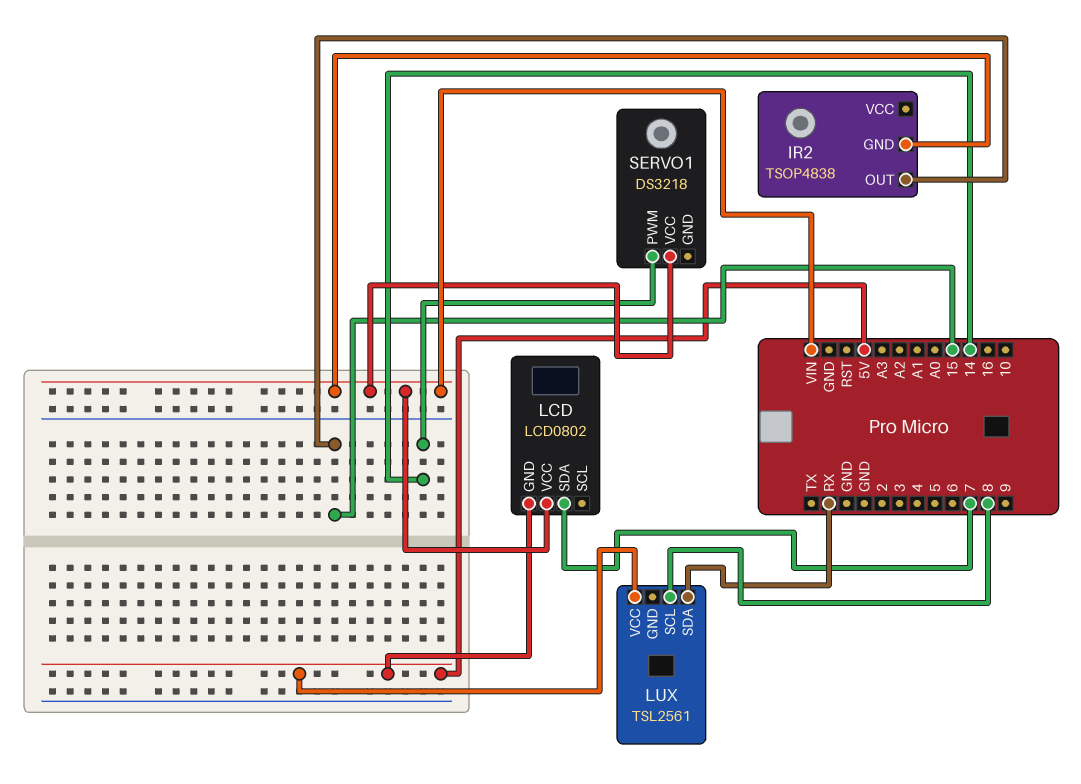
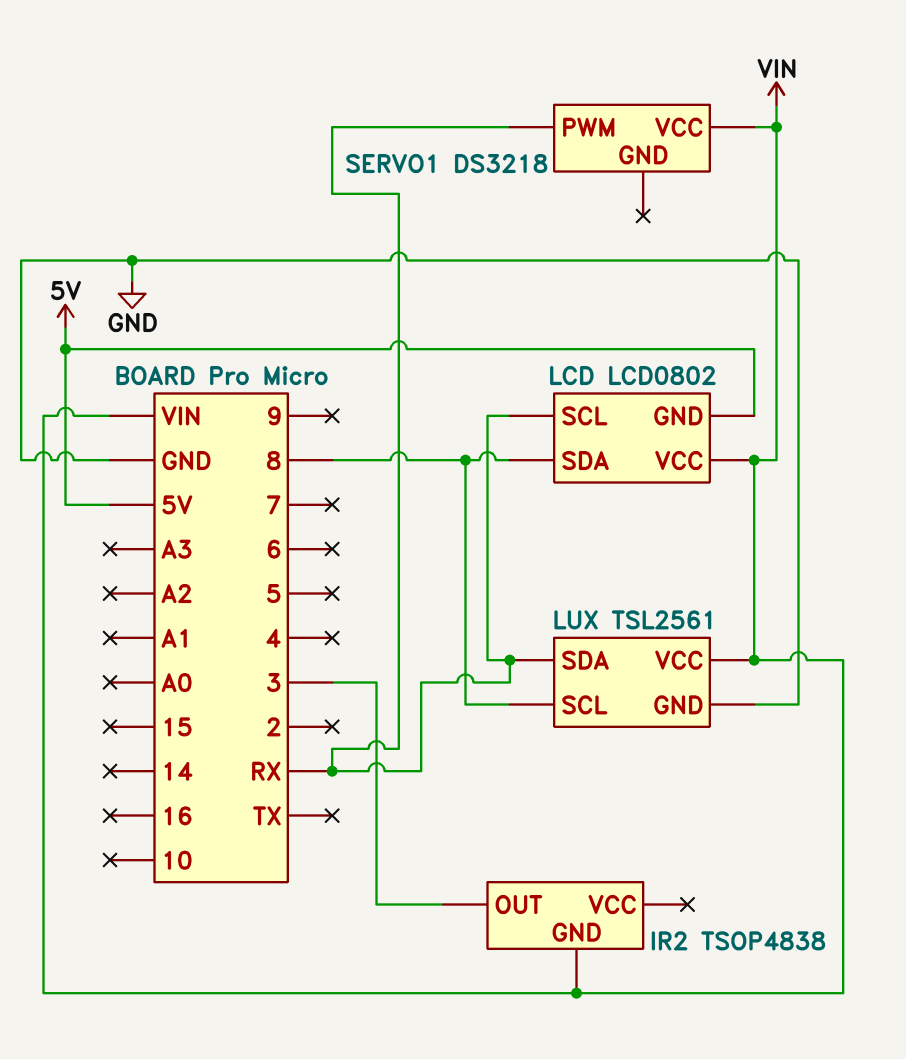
IR2 pin OUT: 15 -> 3
LCD pin SCL: none -> RX
LCD pin SDA: 7 -> 8
LUX pin GND: none -> GND
LUX pin VCC: 5V -> VIN
SERVO1 pin PWM: 14 -> RX

